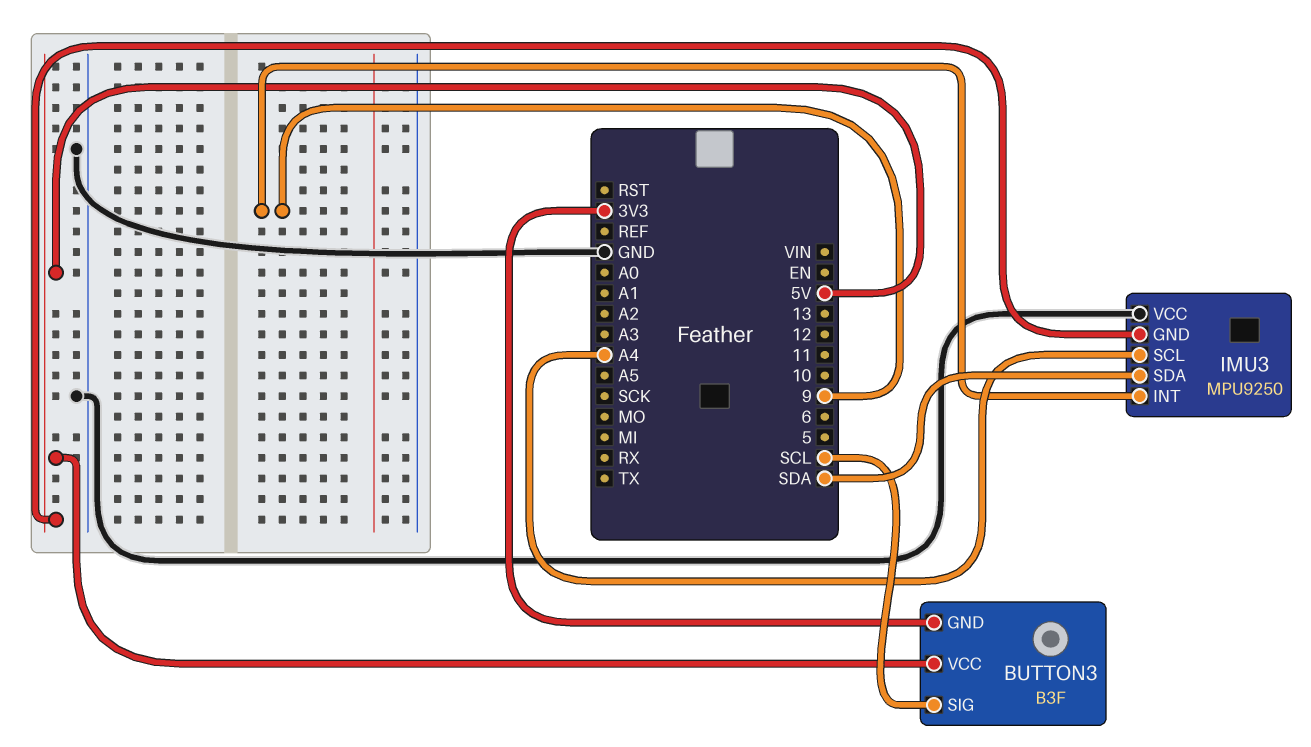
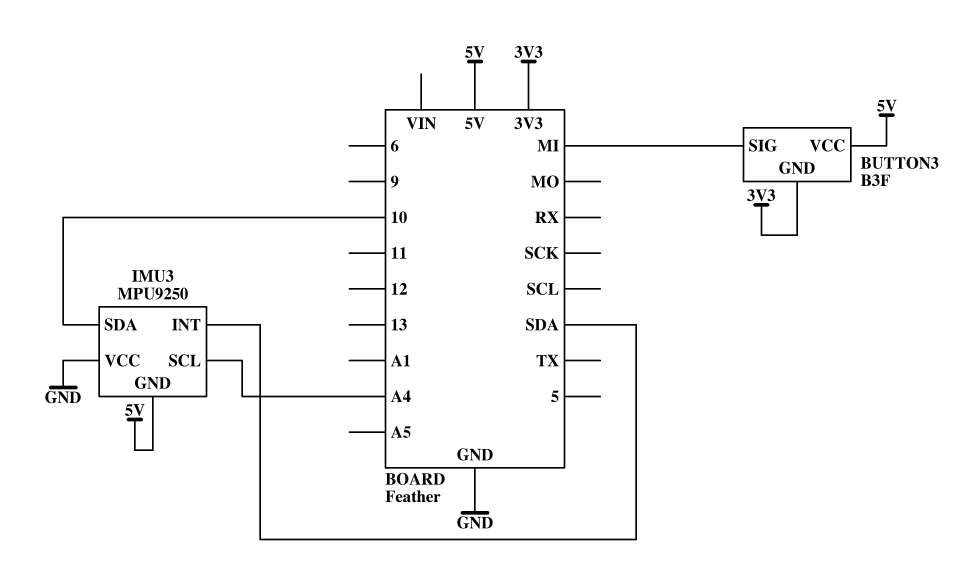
BUTTON3 pin SIG: SCL -> MI
IMU3 pin INT: 9 -> SDA
IMU3 pin SDA: SDA -> 10

